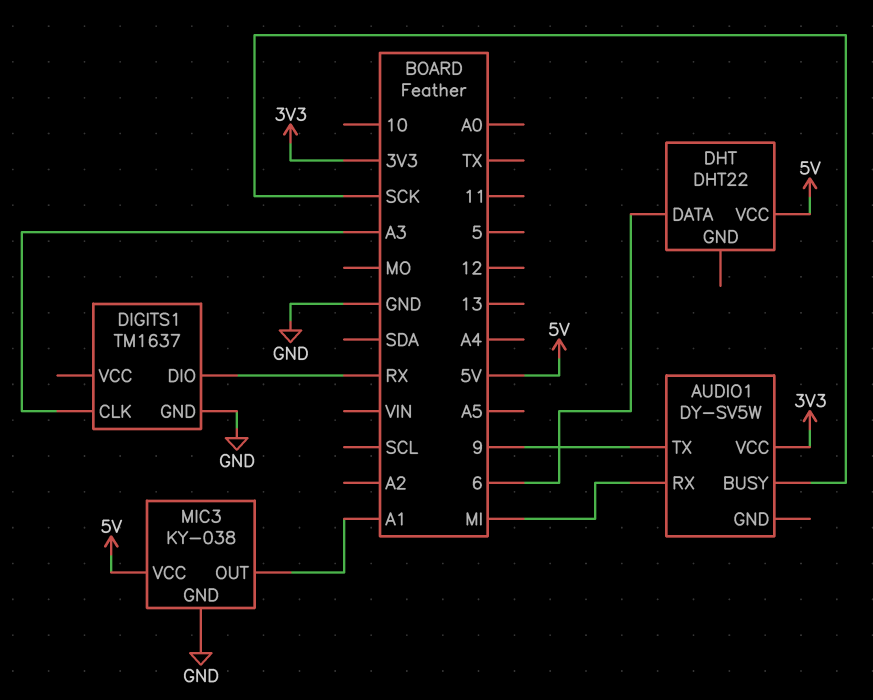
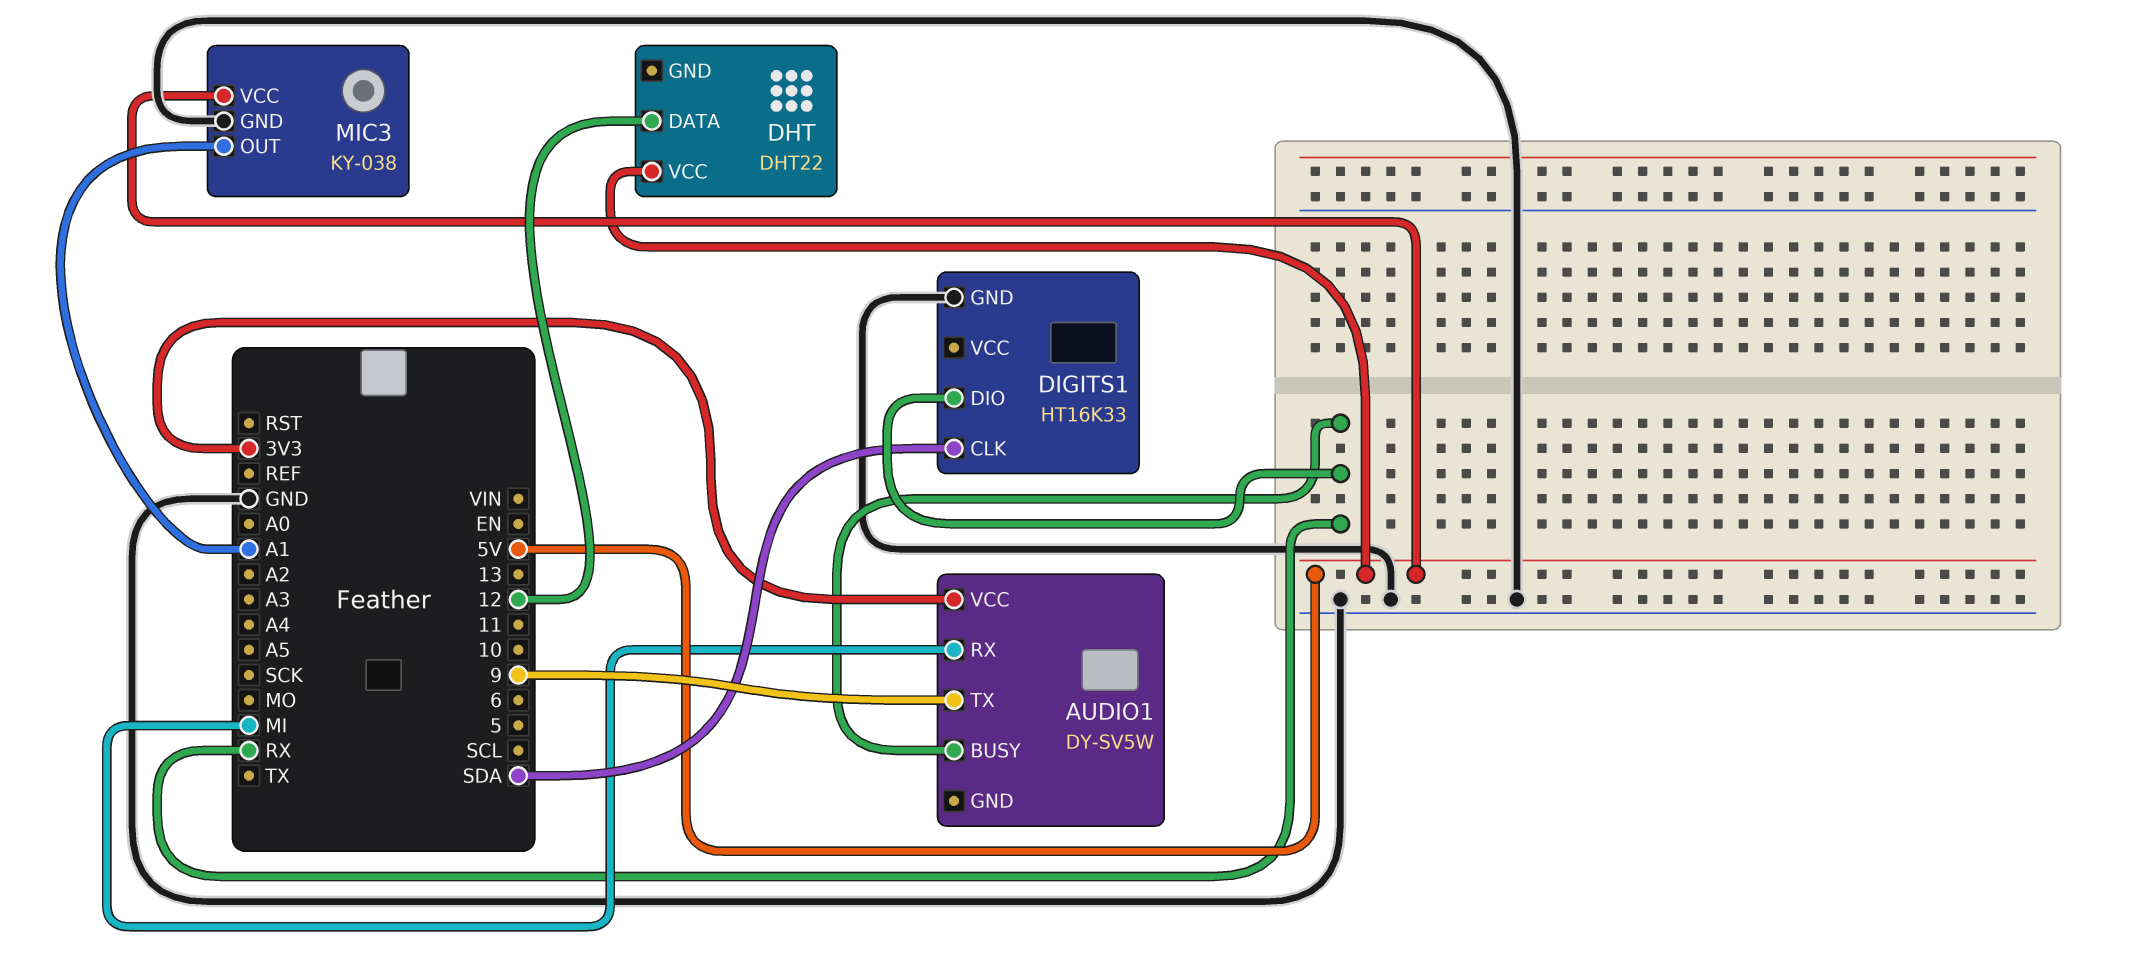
AUDIO1 pin BUSY: SCK -> RX
DHT pin DATA: 6 -> 12
DIGITS1: TM1637 -> HT16K33
DIGITS1 pin CLK: A3 -> SDA

